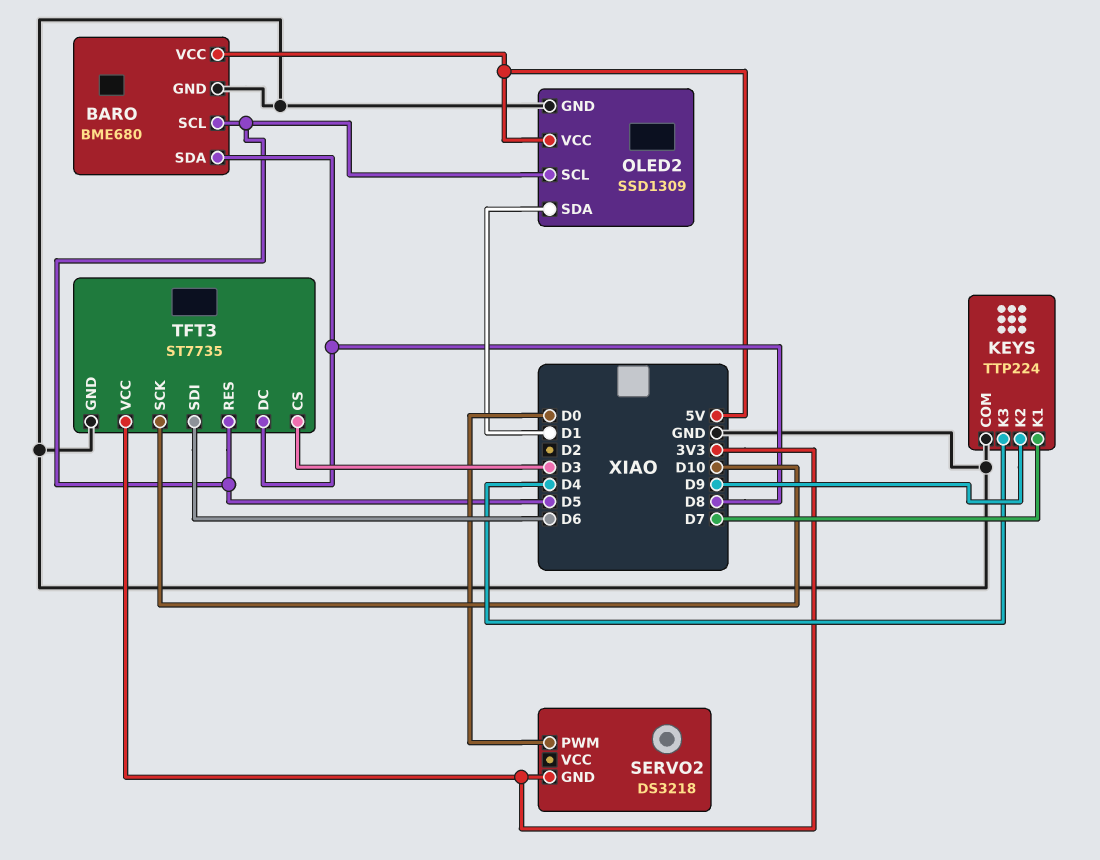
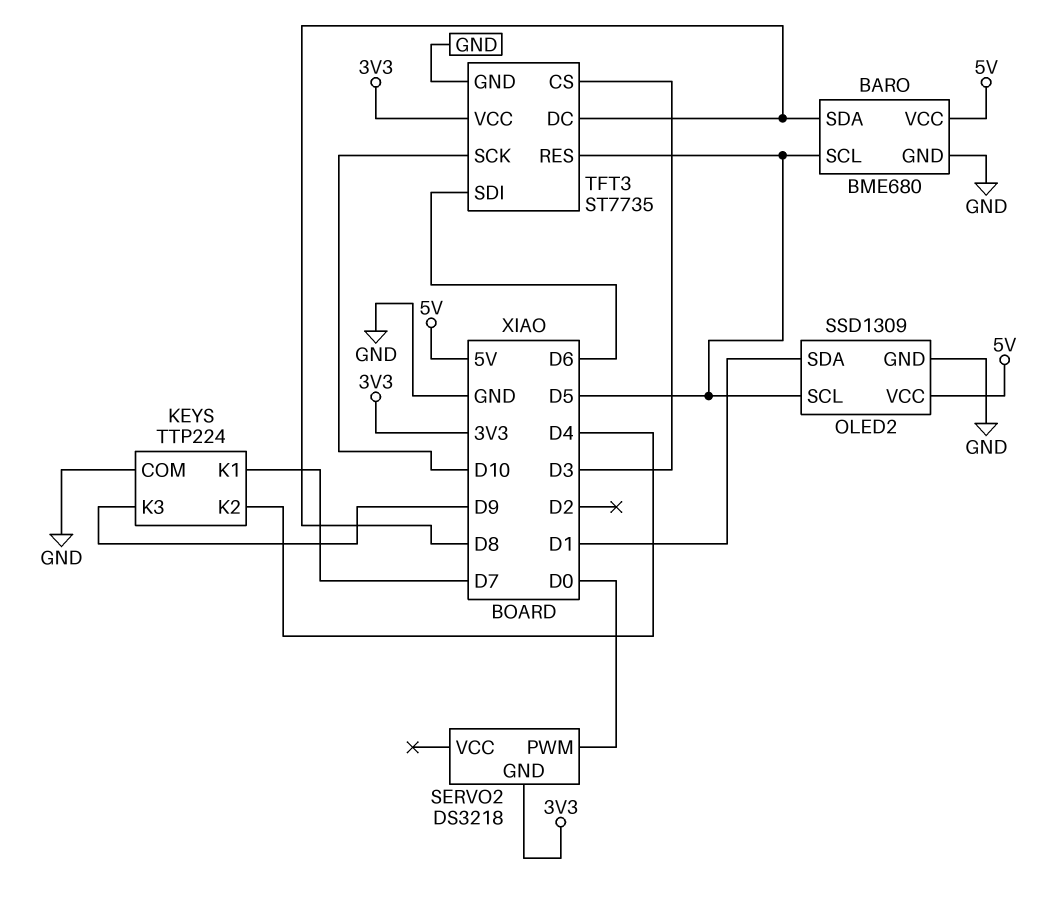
KEYS pin K2: D9 -> D4
KEYS pin K3: D4 -> D9

